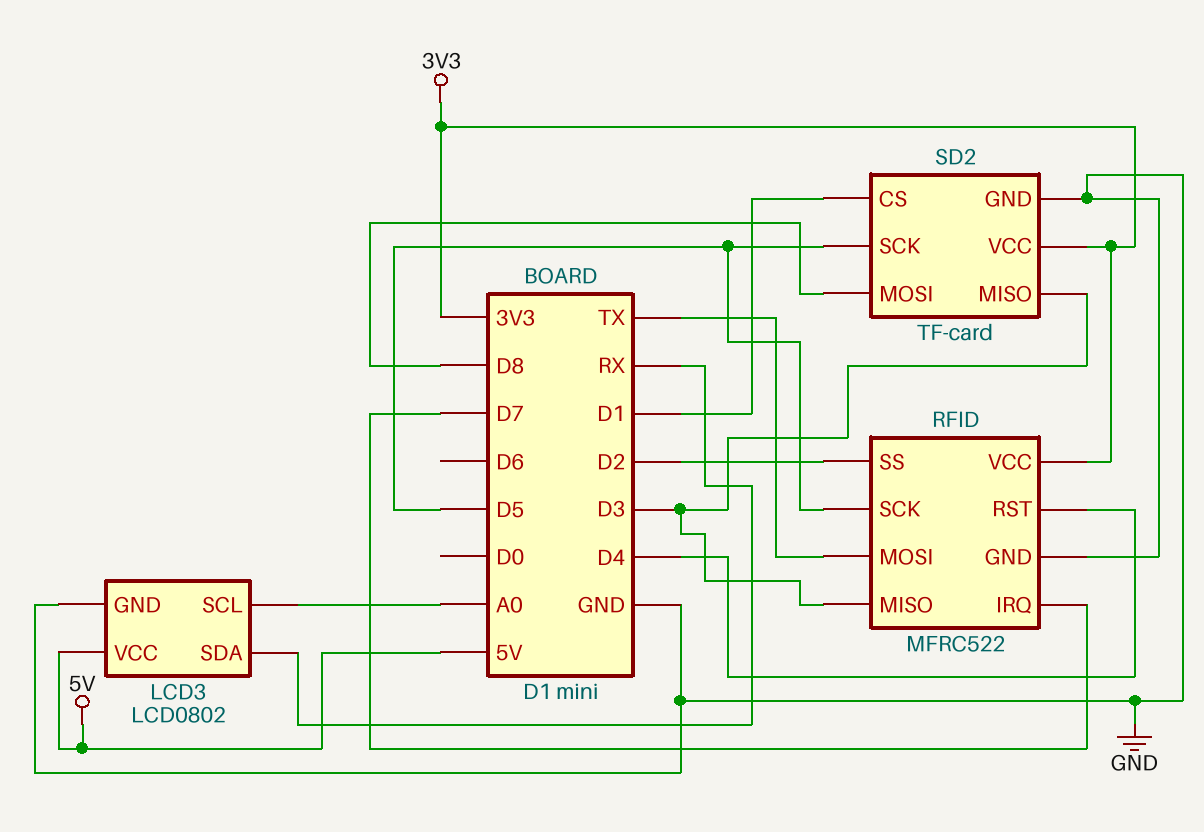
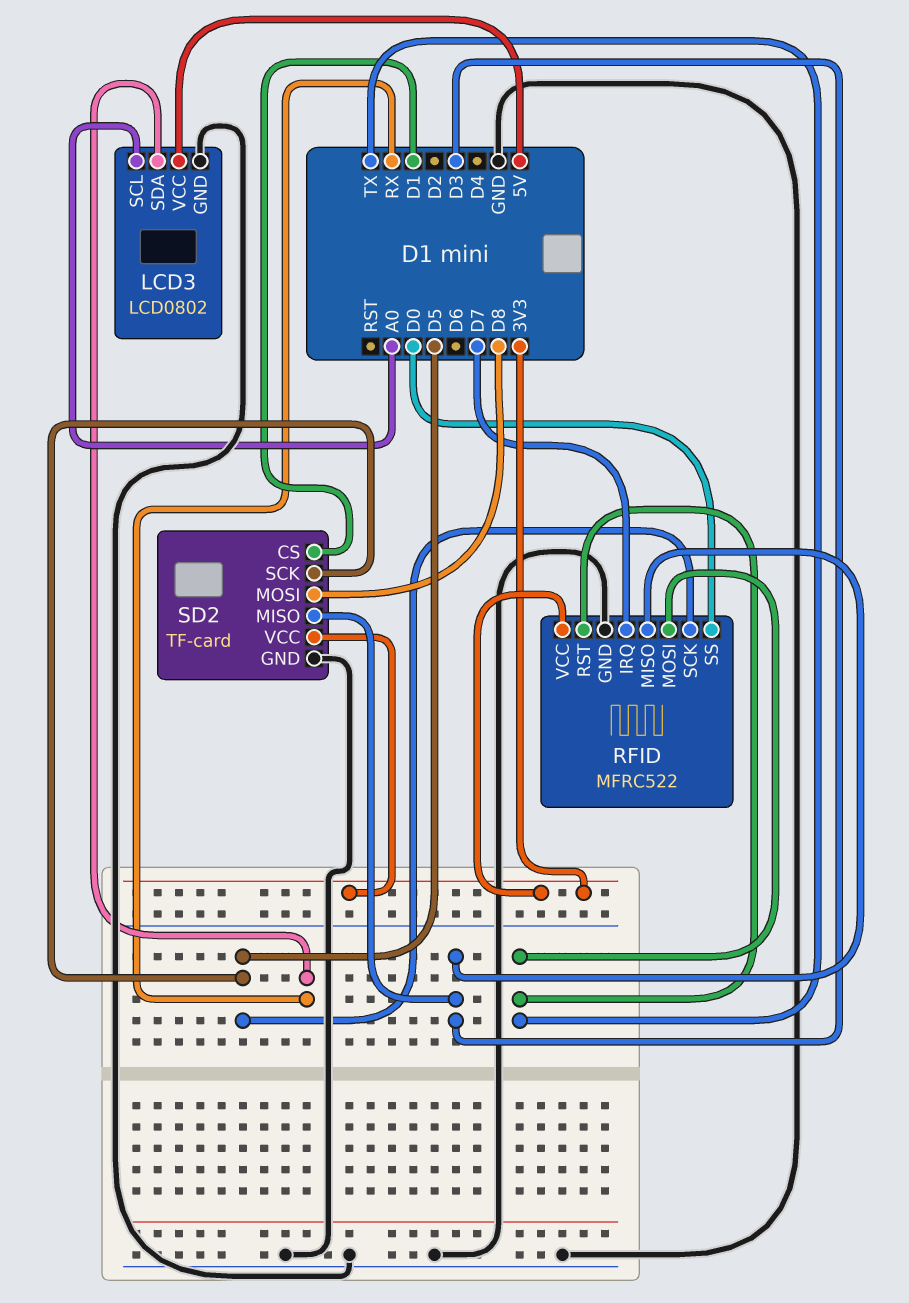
RFID pin RST: D4 -> TX
RFID pin SS: D2 -> D0

